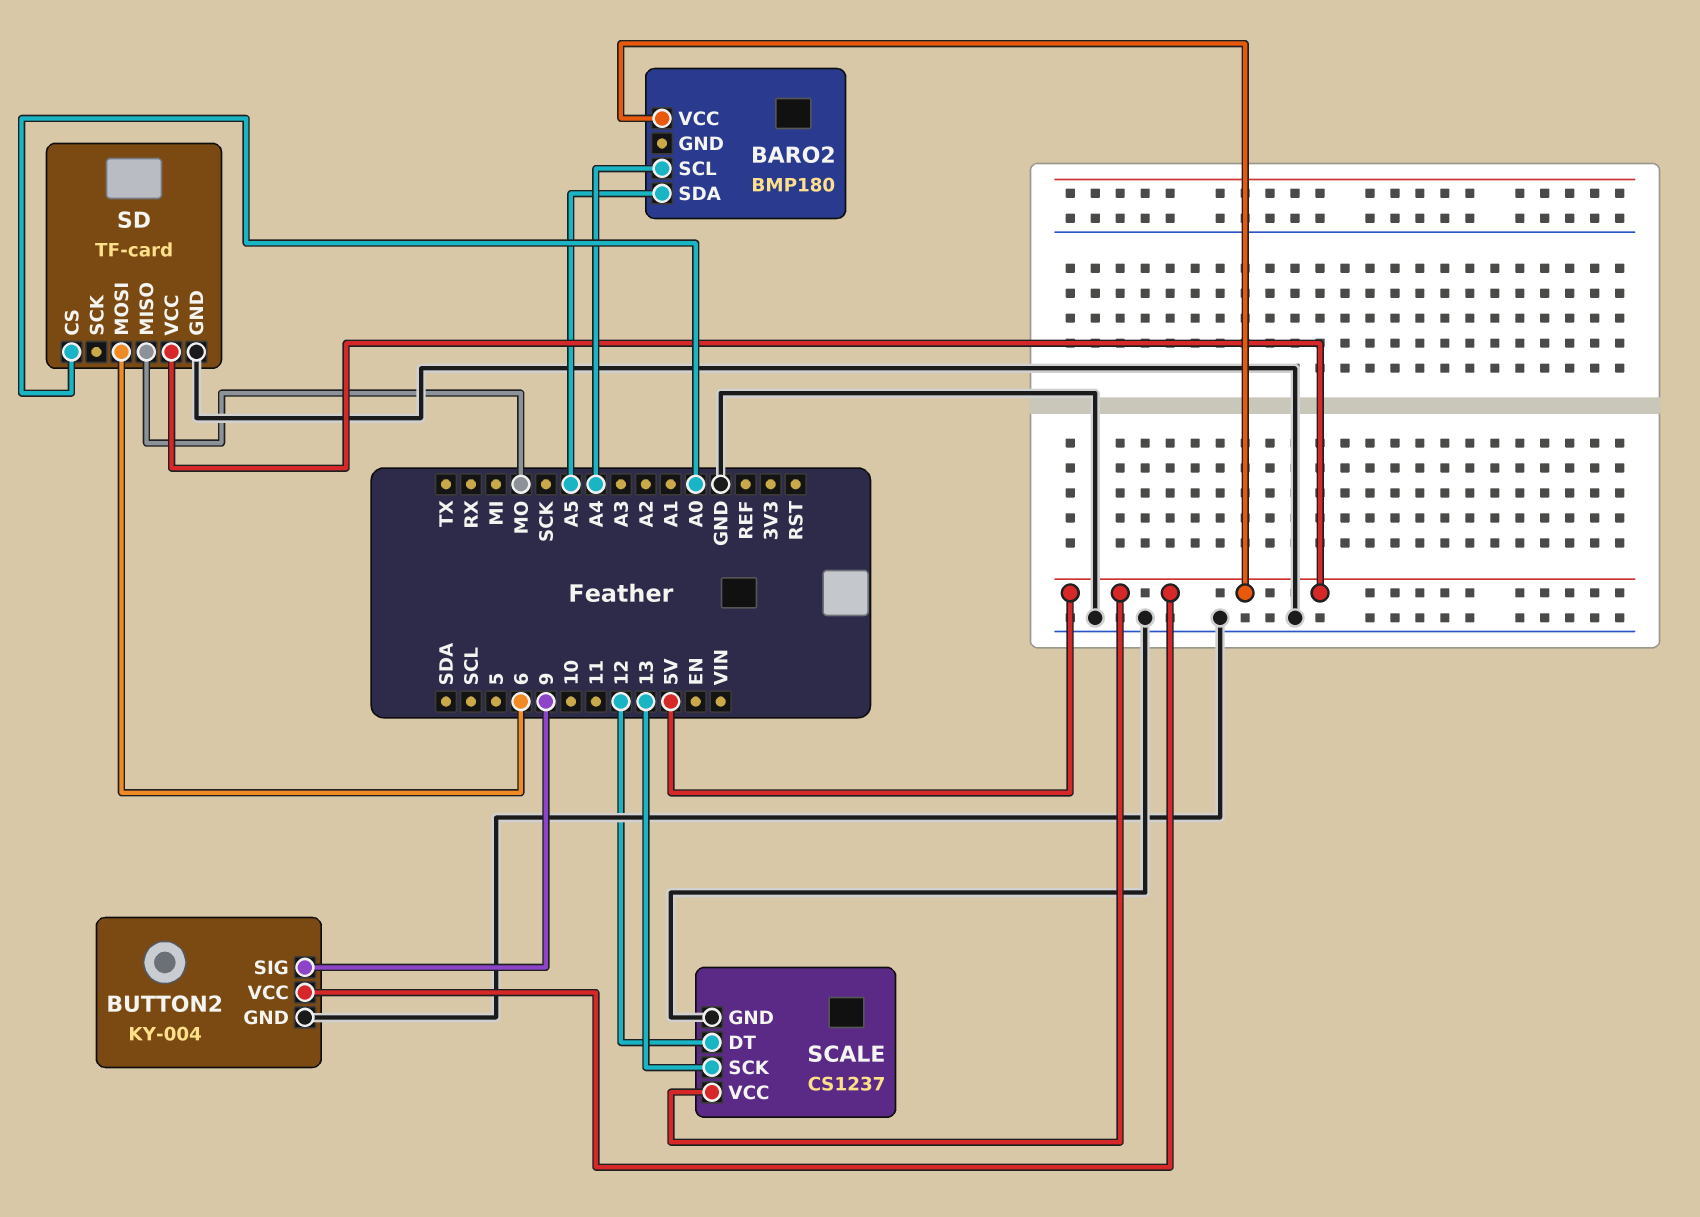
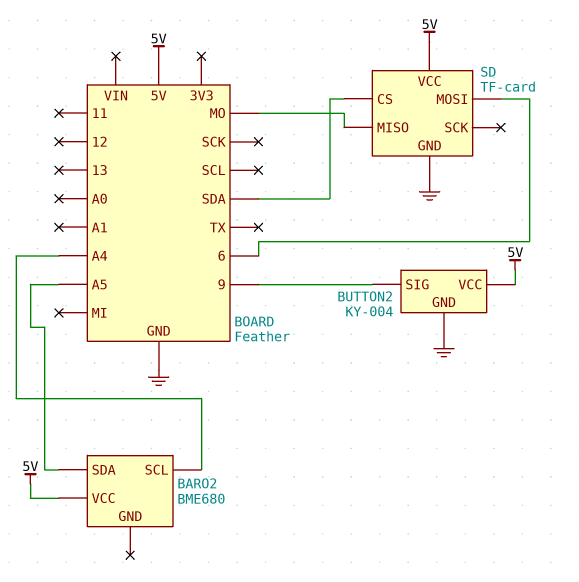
BARO2: BMP180 -> BME680
SCALE: CS1237 -> none
SCALE pin DT: 12 -> none
SCALE pin GND: GND -> none
SCALE pin SCK: 13 -> none
SCALE pin VCC: 5V -> none
SD pin CS: A0 -> SDA

